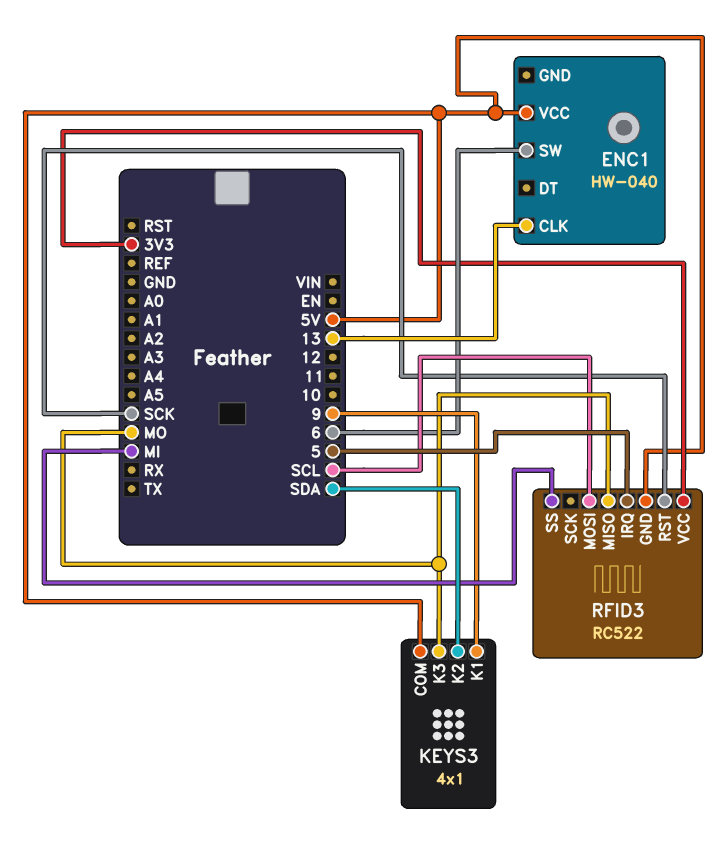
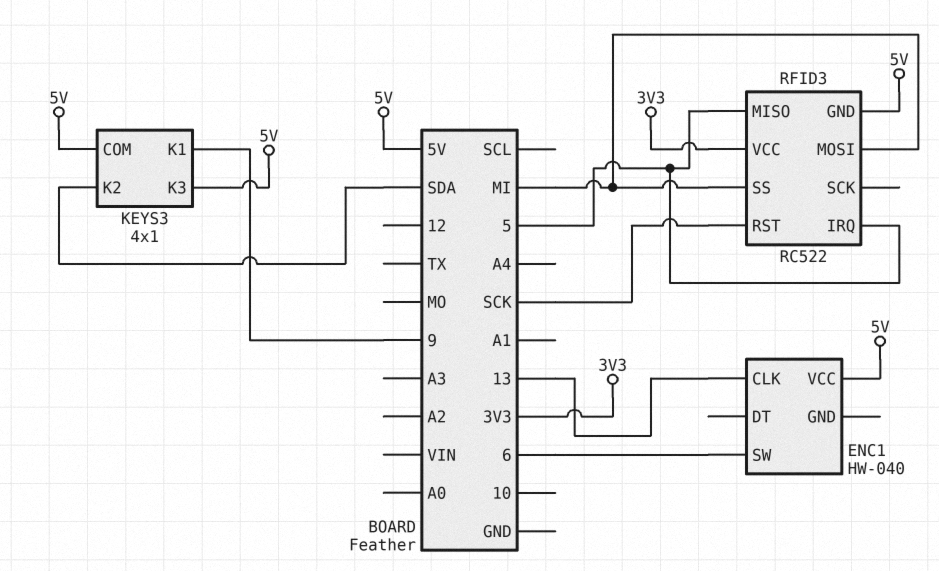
KEYS3 pin K3: MO -> 5V
RFID3 pin MISO: MO -> 5
RFID3 pin MOSI: SCL -> MI

